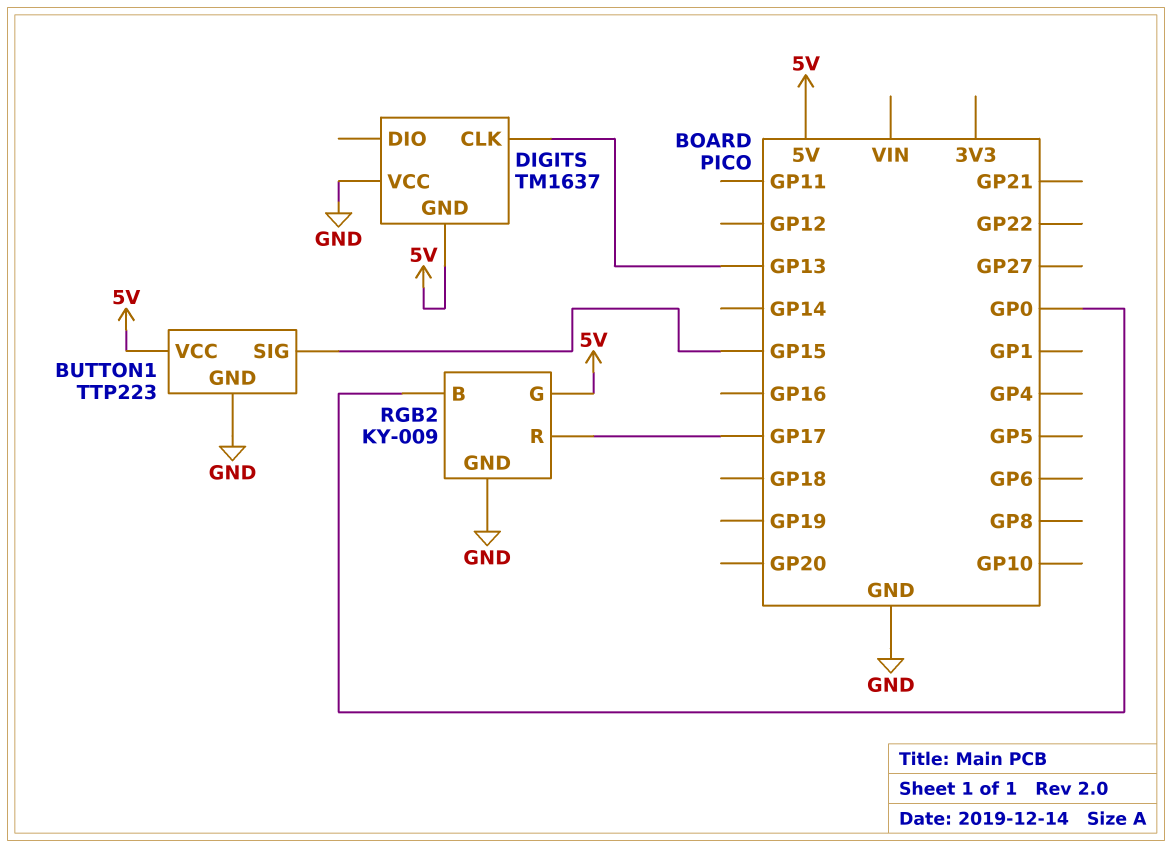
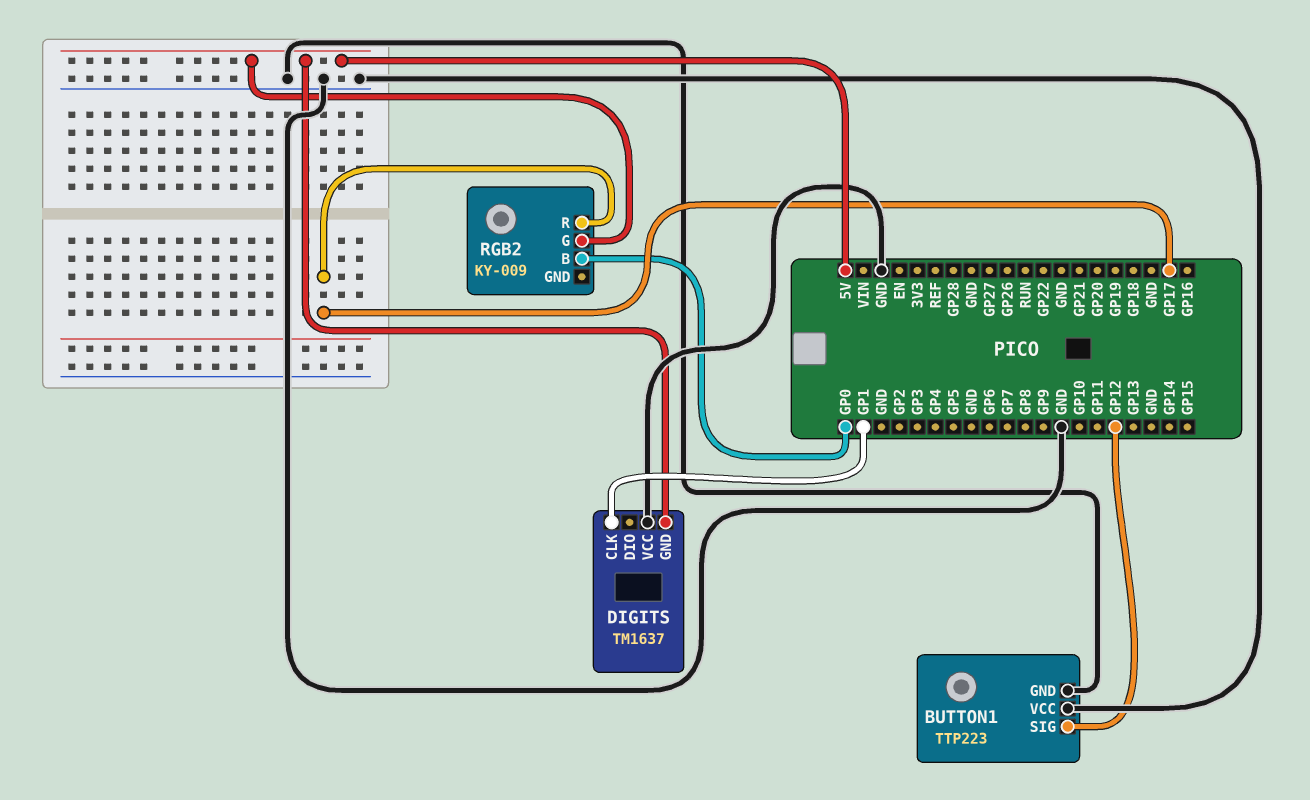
BUTTON1 pin SIG: GP15 -> GP12
BUTTON1 pin VCC: 5V -> GND
DIGITS pin CLK: GP13 -> GP1
RGB2 pin GND: GND -> none

